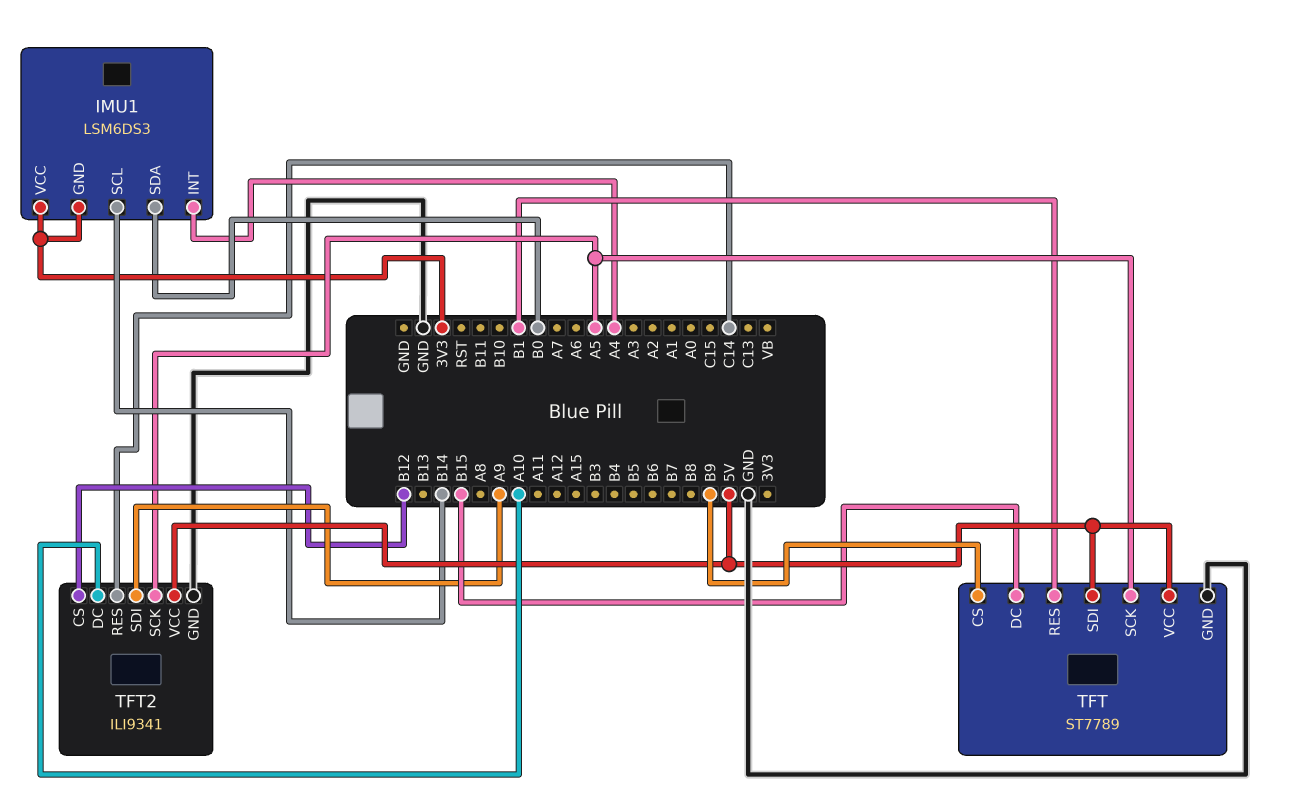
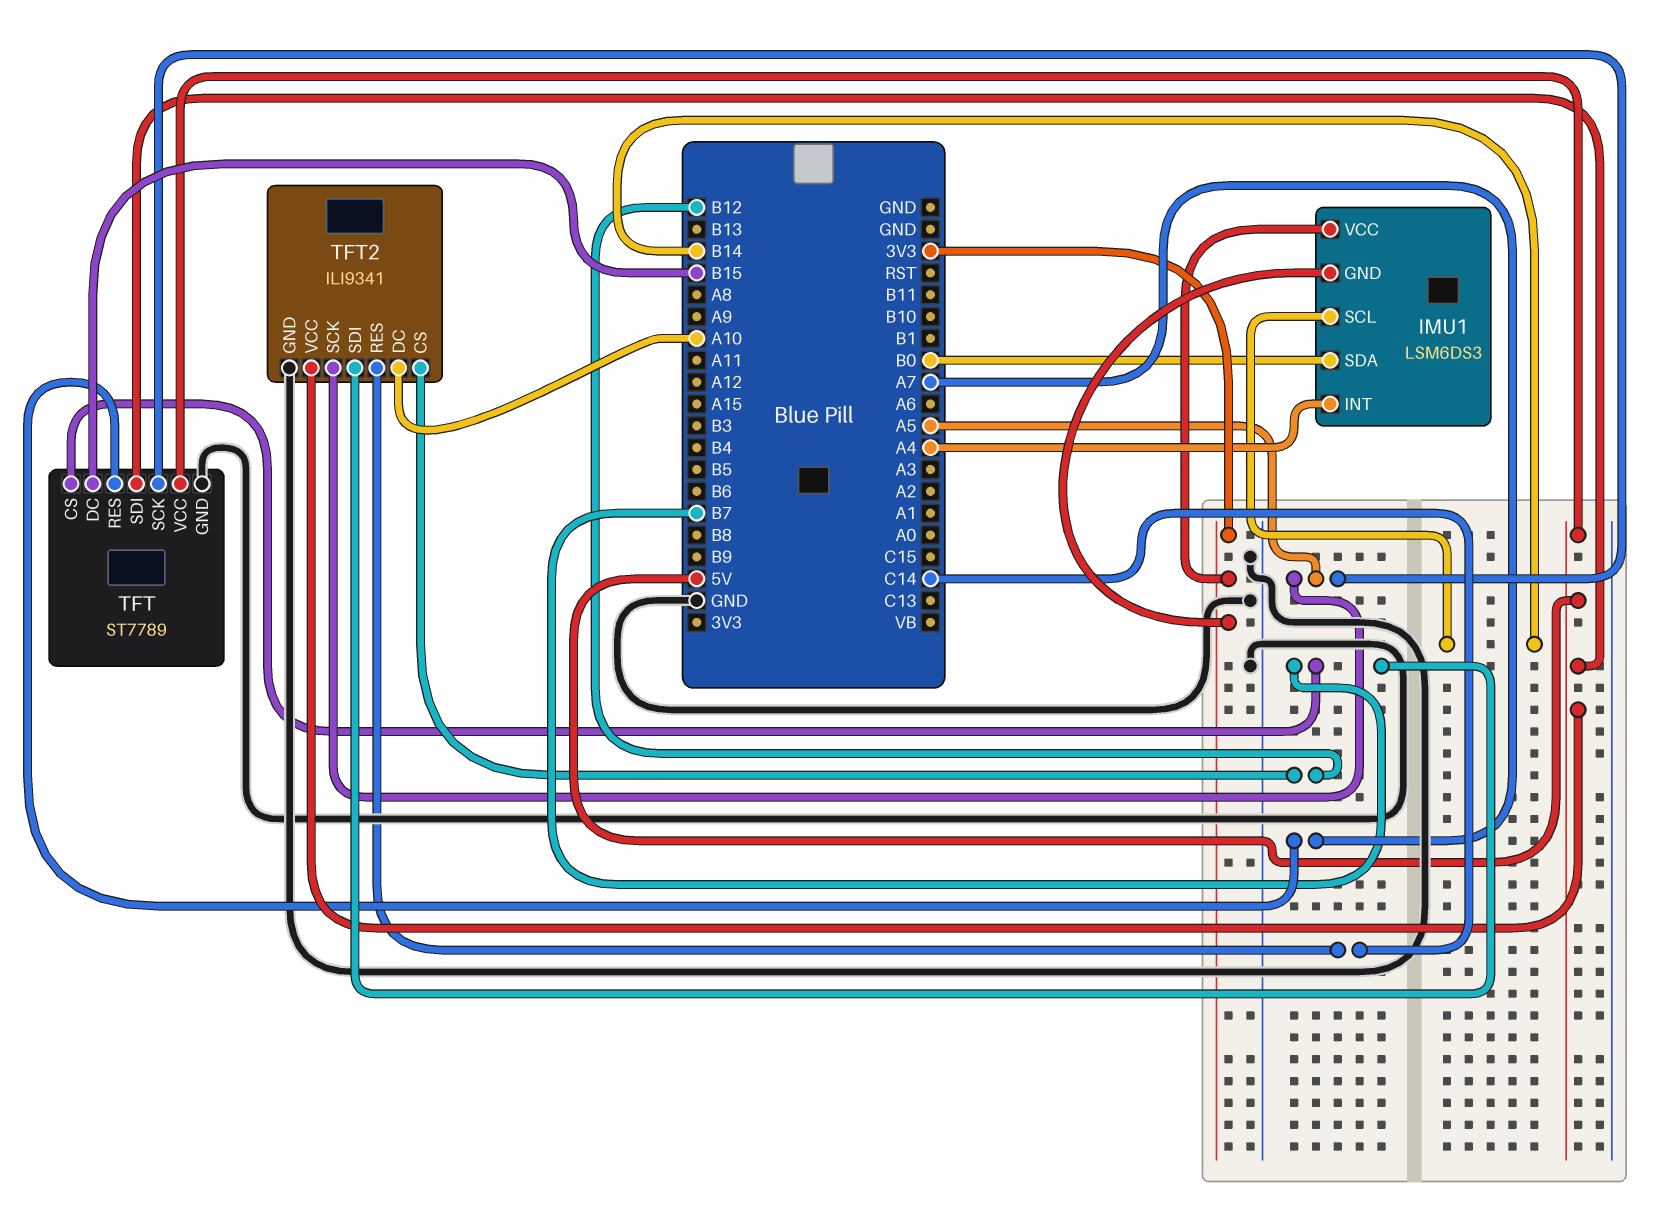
TFT pin CS: B9 -> B7
TFT pin RES: B1 -> A7
TFT2 pin SDI: A9 -> B7

